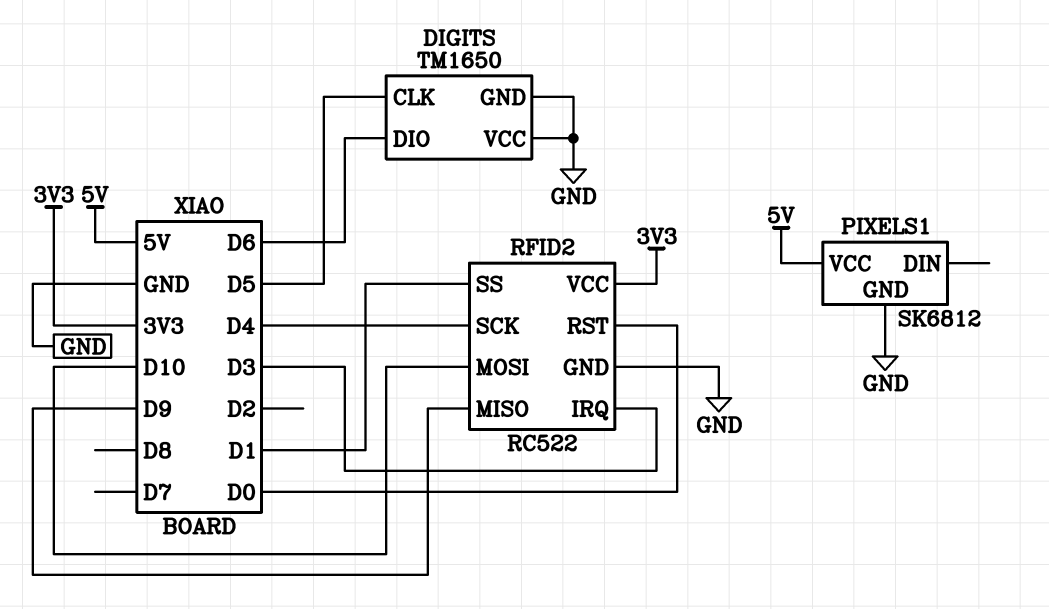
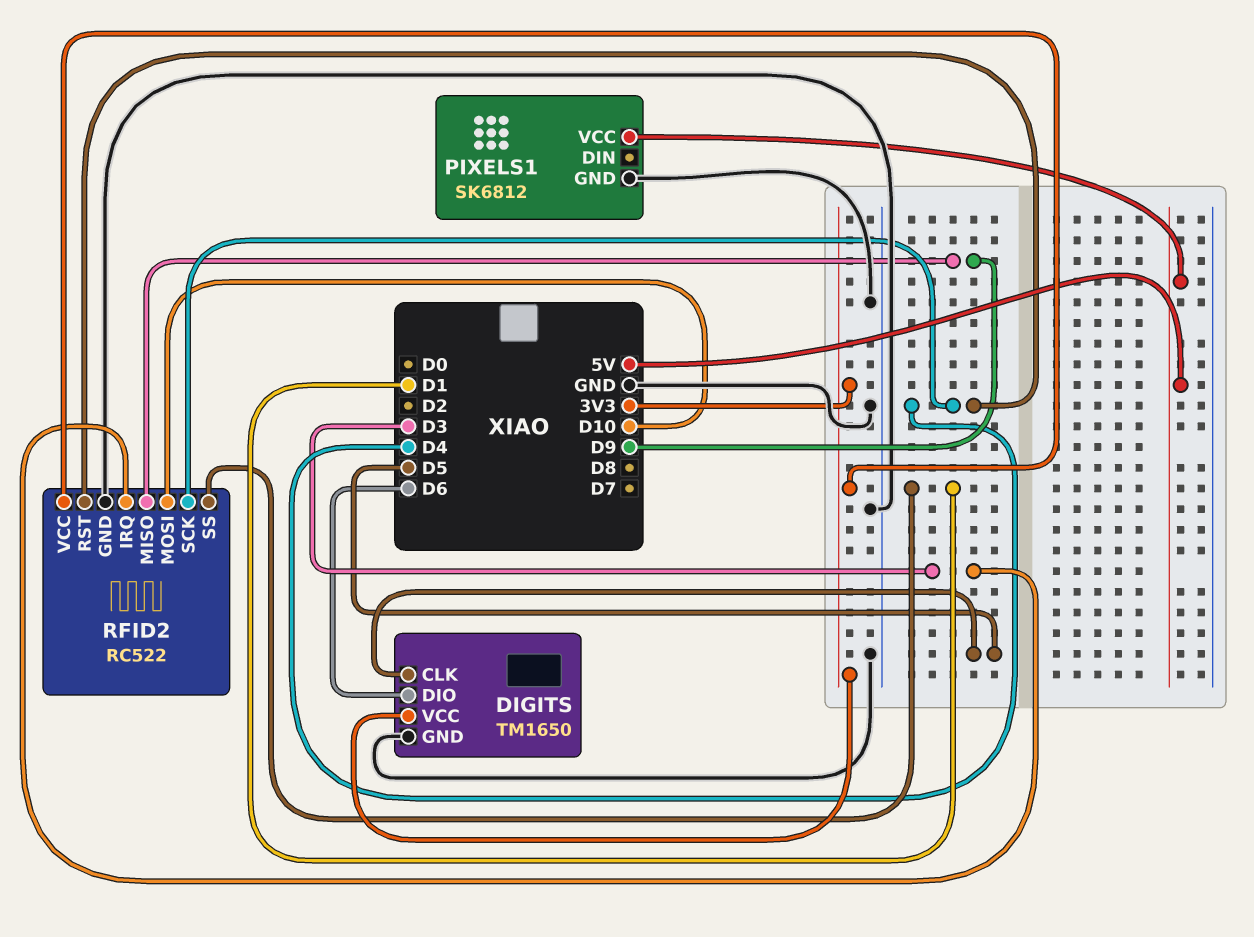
DIGITS pin VCC: GND -> 3V3
RFID2 pin RST: D0 -> D4

